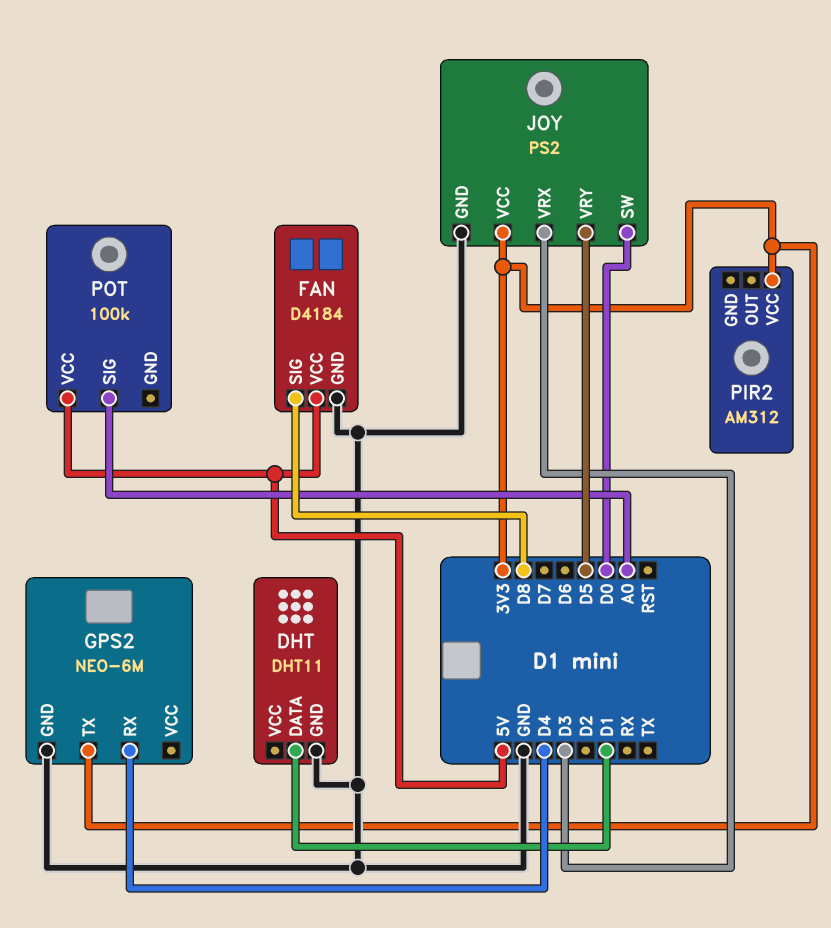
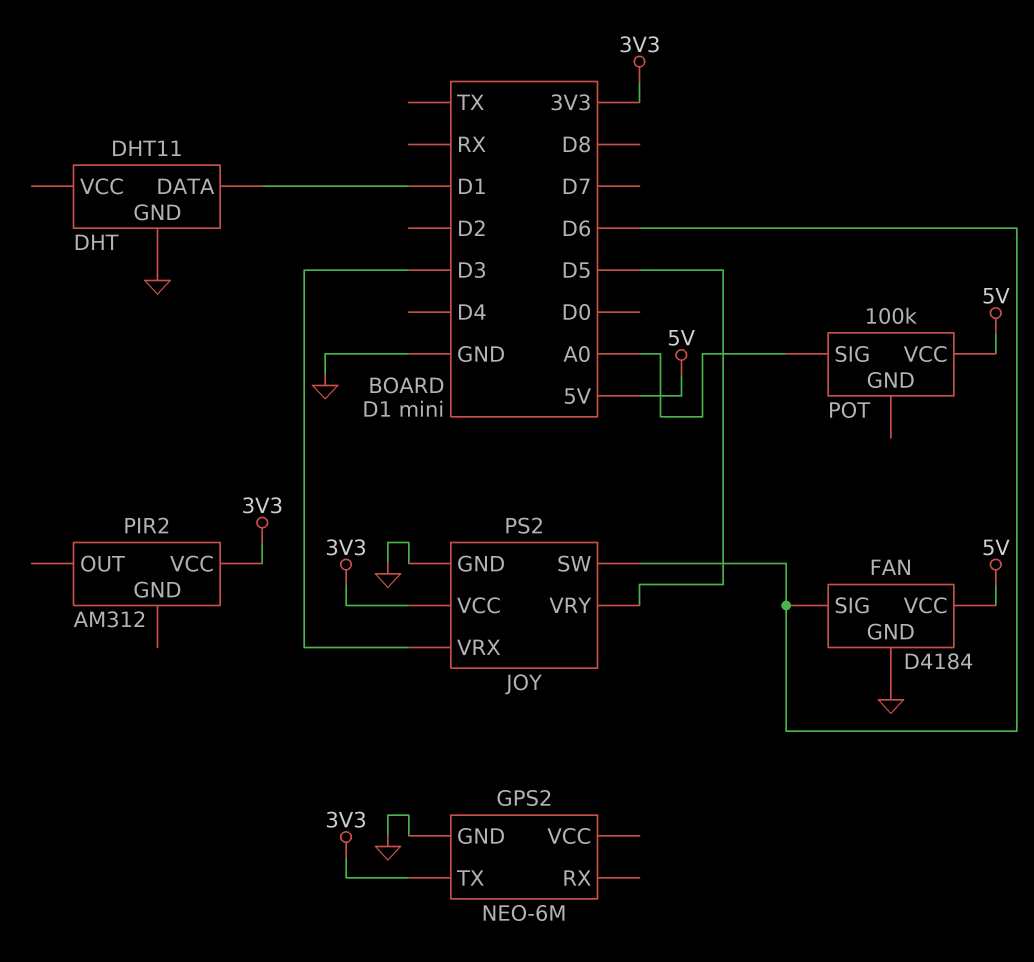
FAN pin SIG: D8 -> D6
GPS2 pin RX: D4 -> none
JOY pin SW: D0 -> D6

